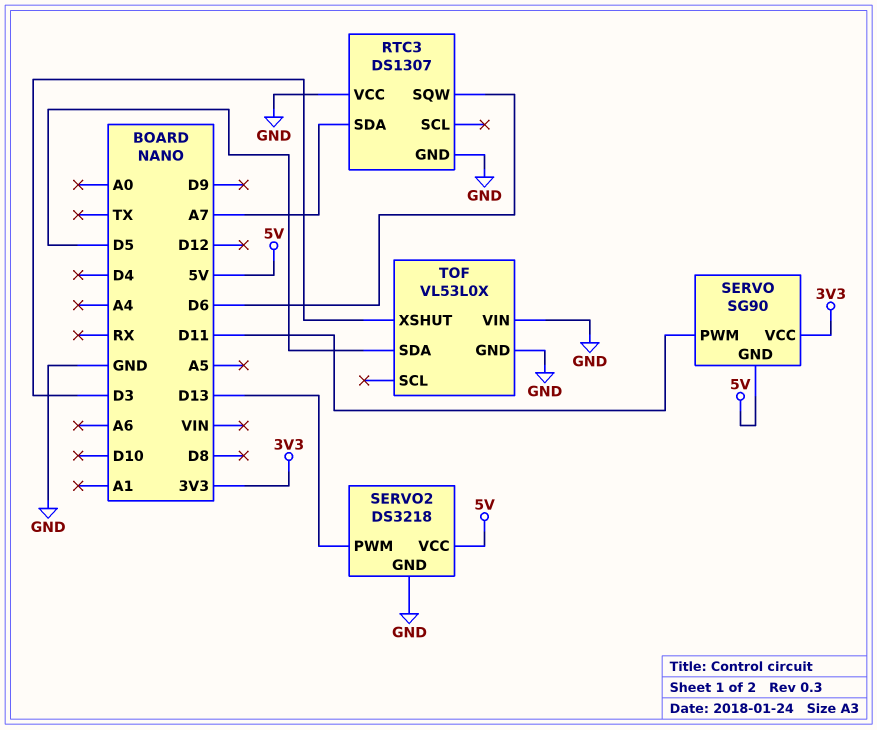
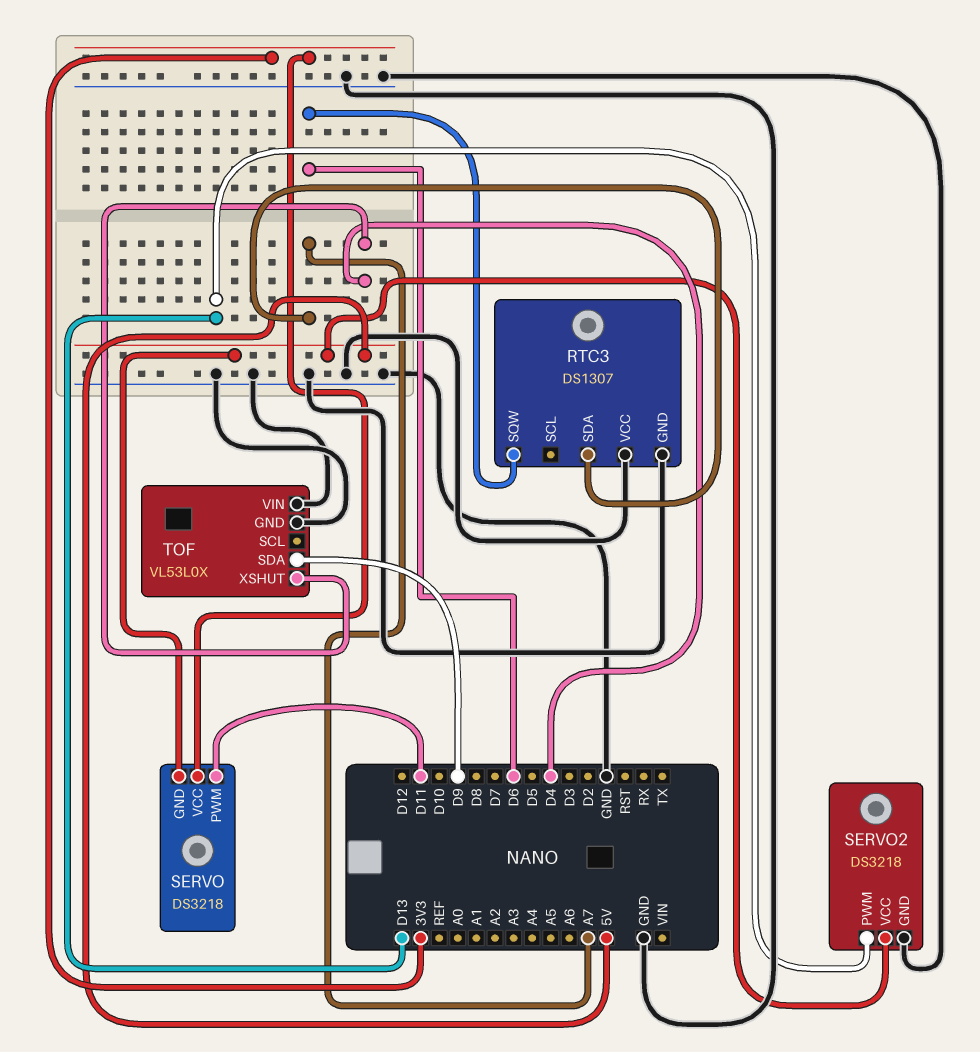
SERVO: SG90 -> DS3218
TOF pin SDA: D5 -> D9
TOF pin XSHUT: D3 -> D4

